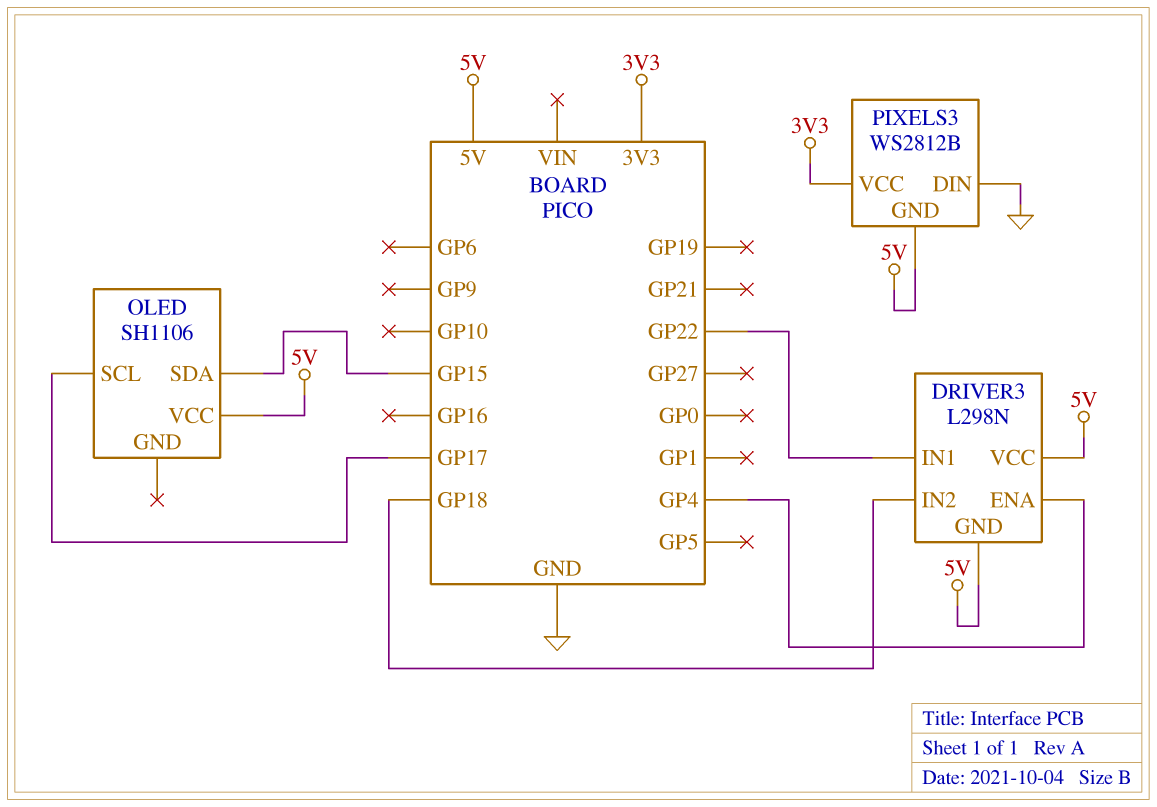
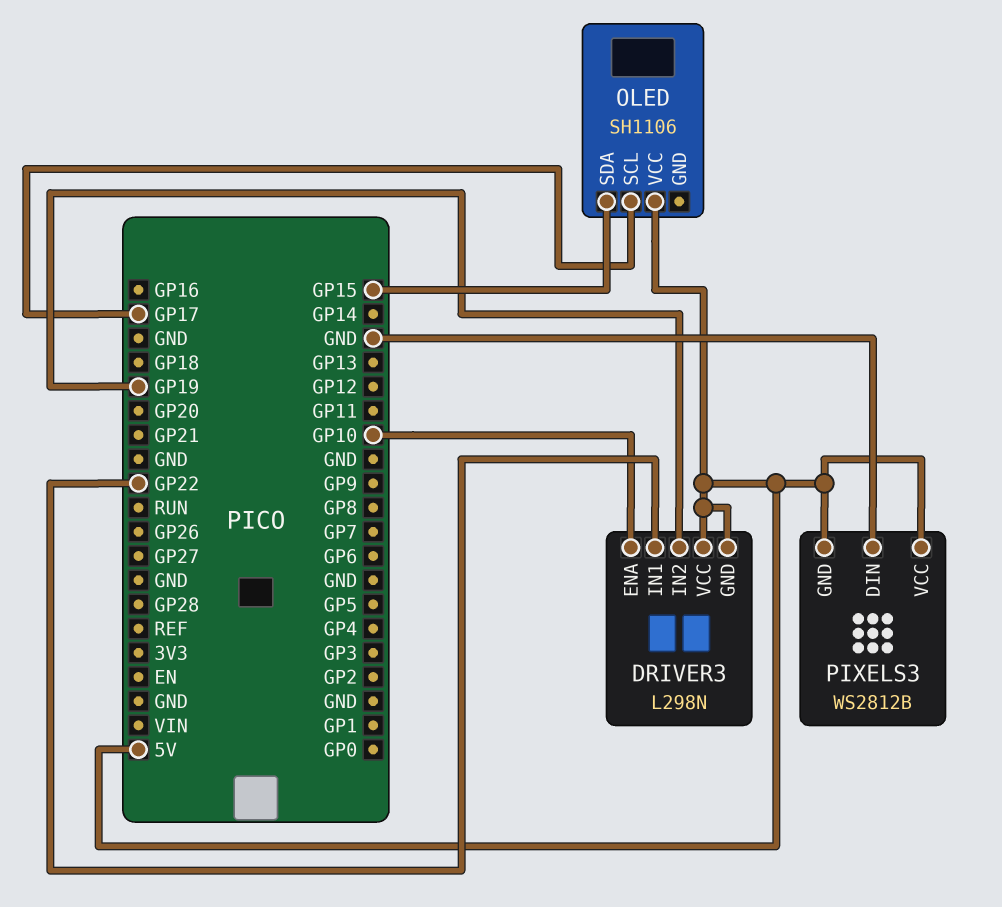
DRIVER3 pin ENA: GP4 -> GP10
DRIVER3 pin IN2: GP18 -> GP19
PIXELS3 pin VCC: 3V3 -> 5V

